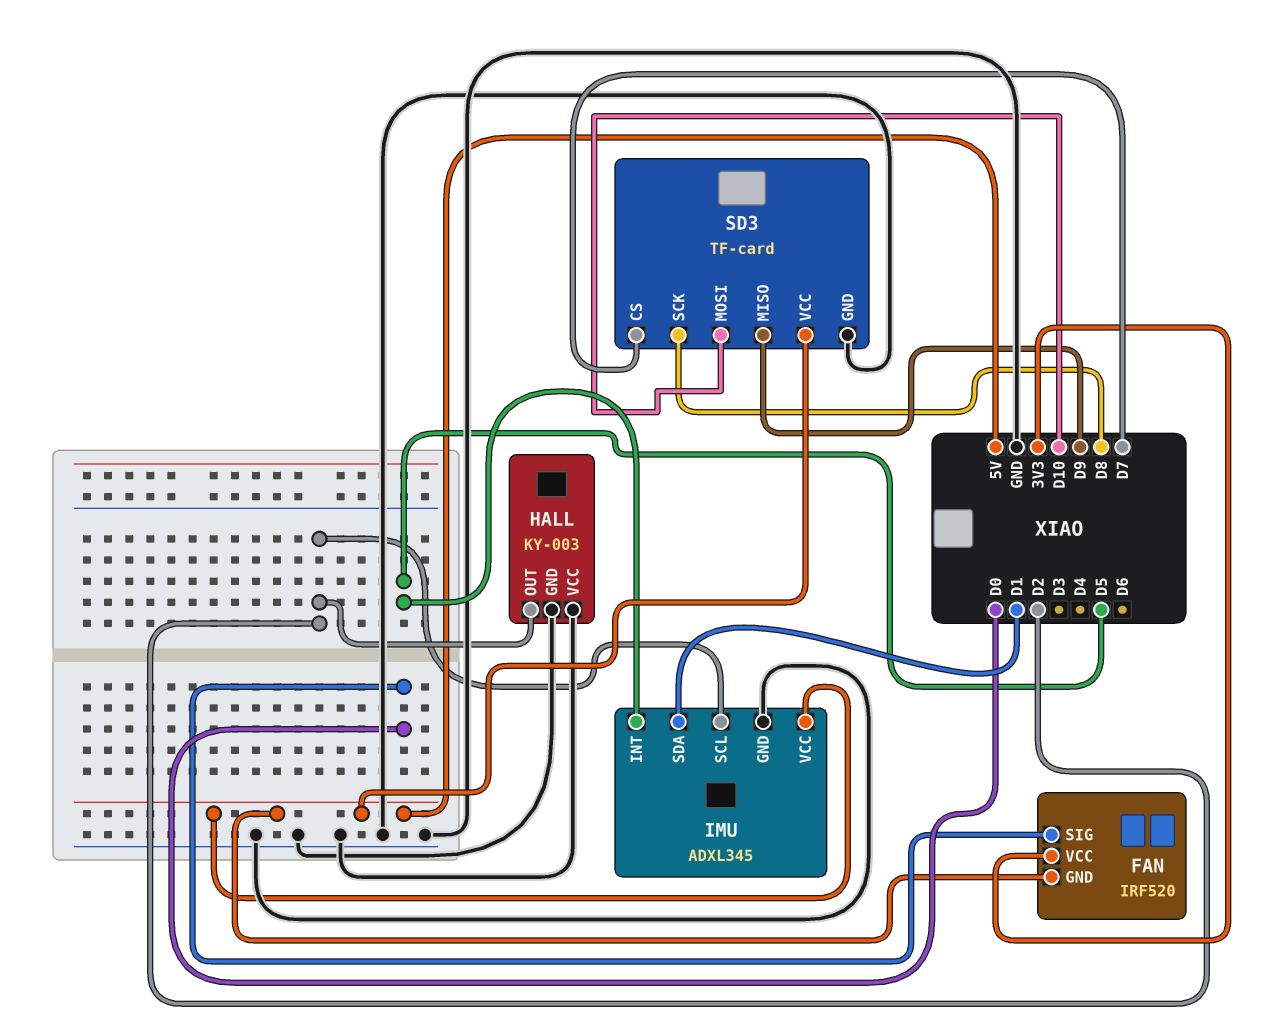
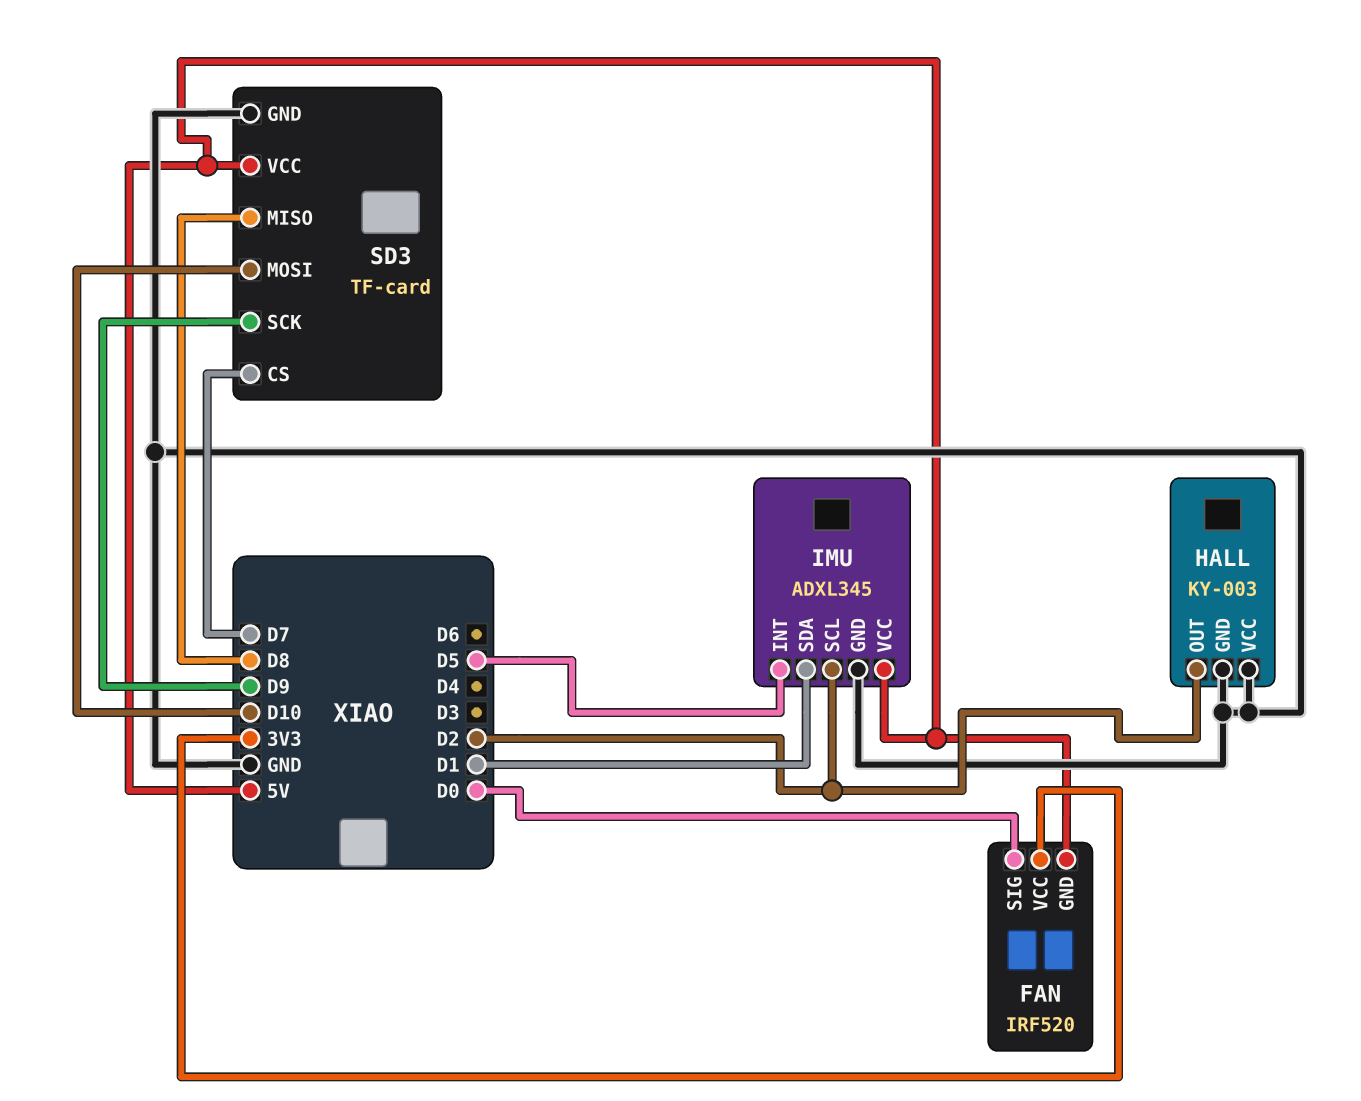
SD3 pin MISO: D9 -> D8
SD3 pin SCK: D8 -> D9

